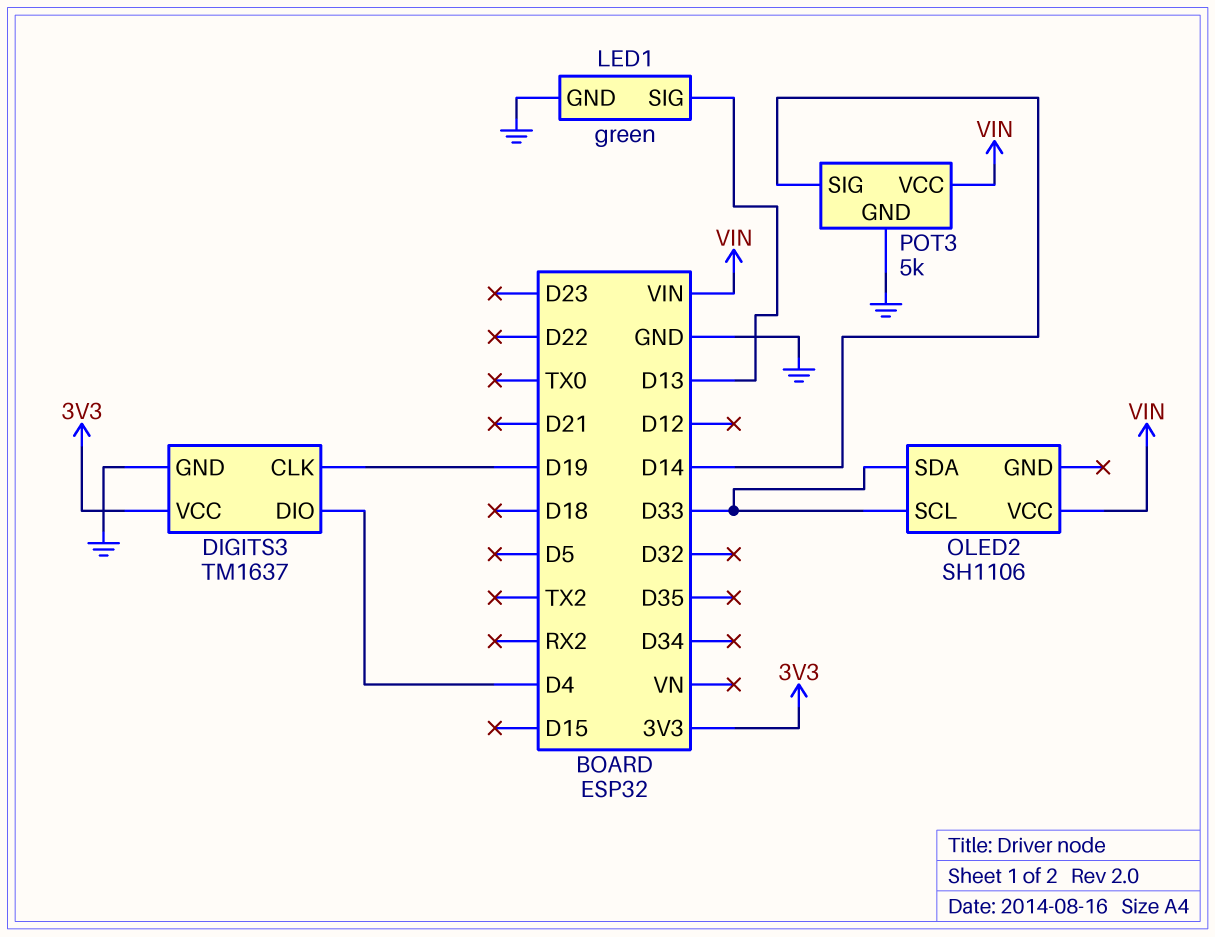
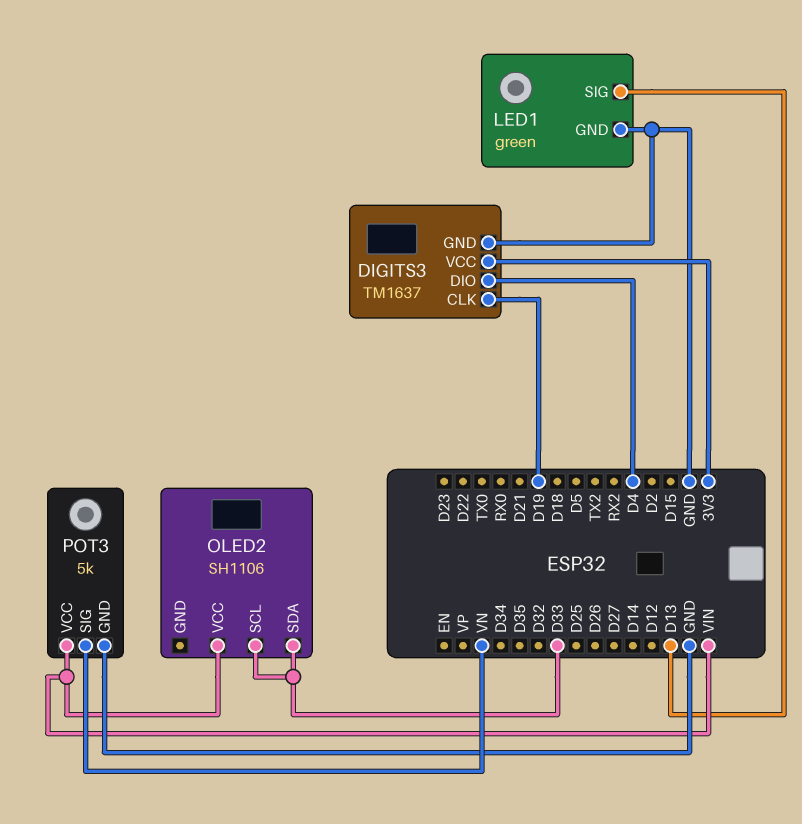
POT3 pin SIG: D14 -> VN

